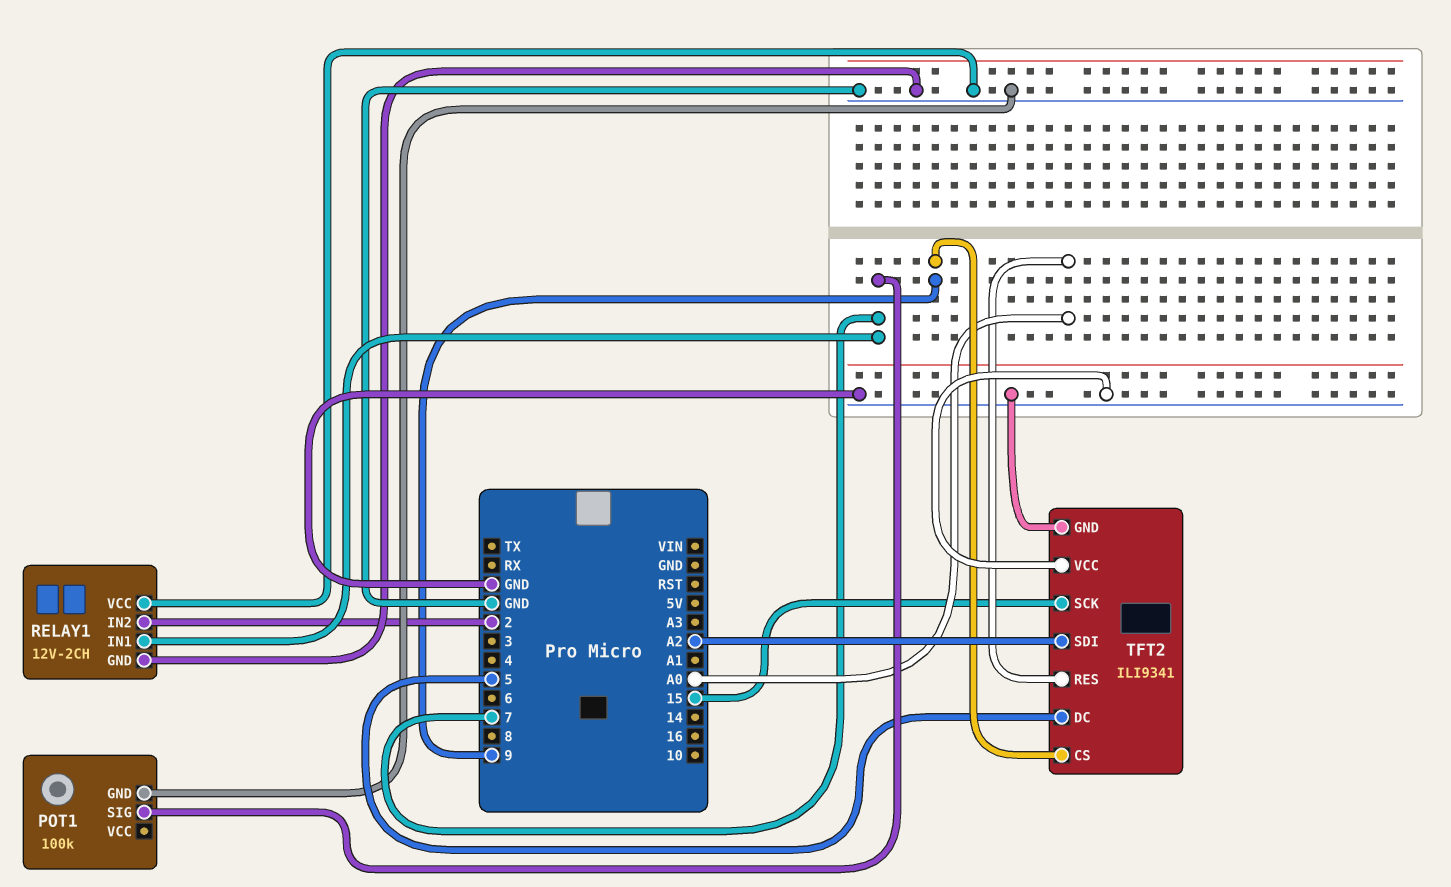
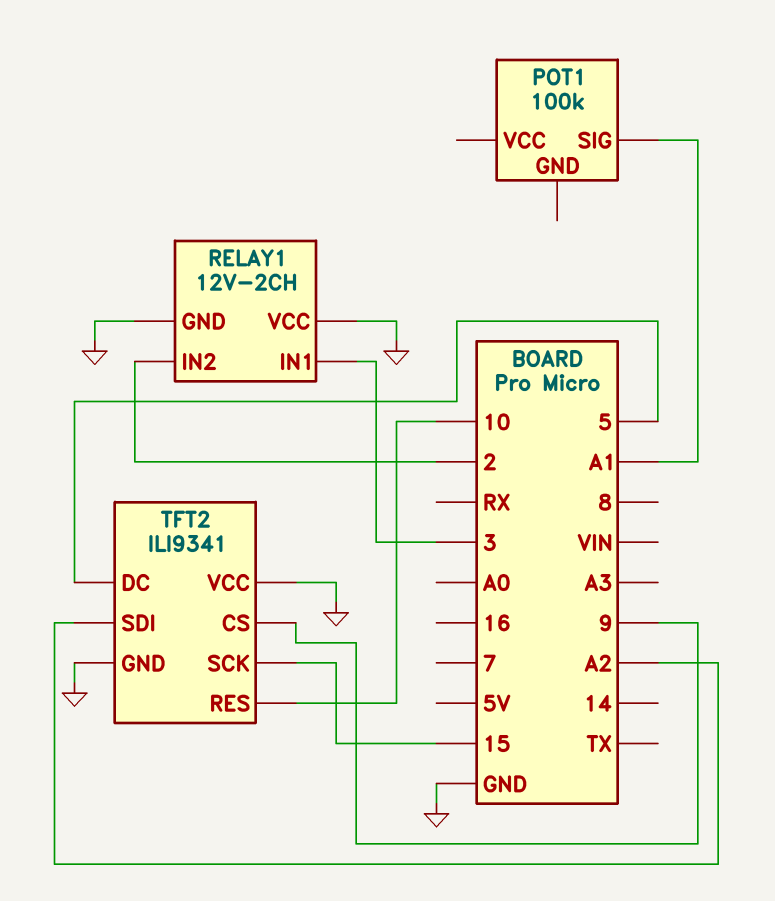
POT1 pin GND: GND -> none
POT1 pin SIG: 7 -> A1
RELAY1 pin IN1: 7 -> 3
TFT2 pin RES: A0 -> 10

